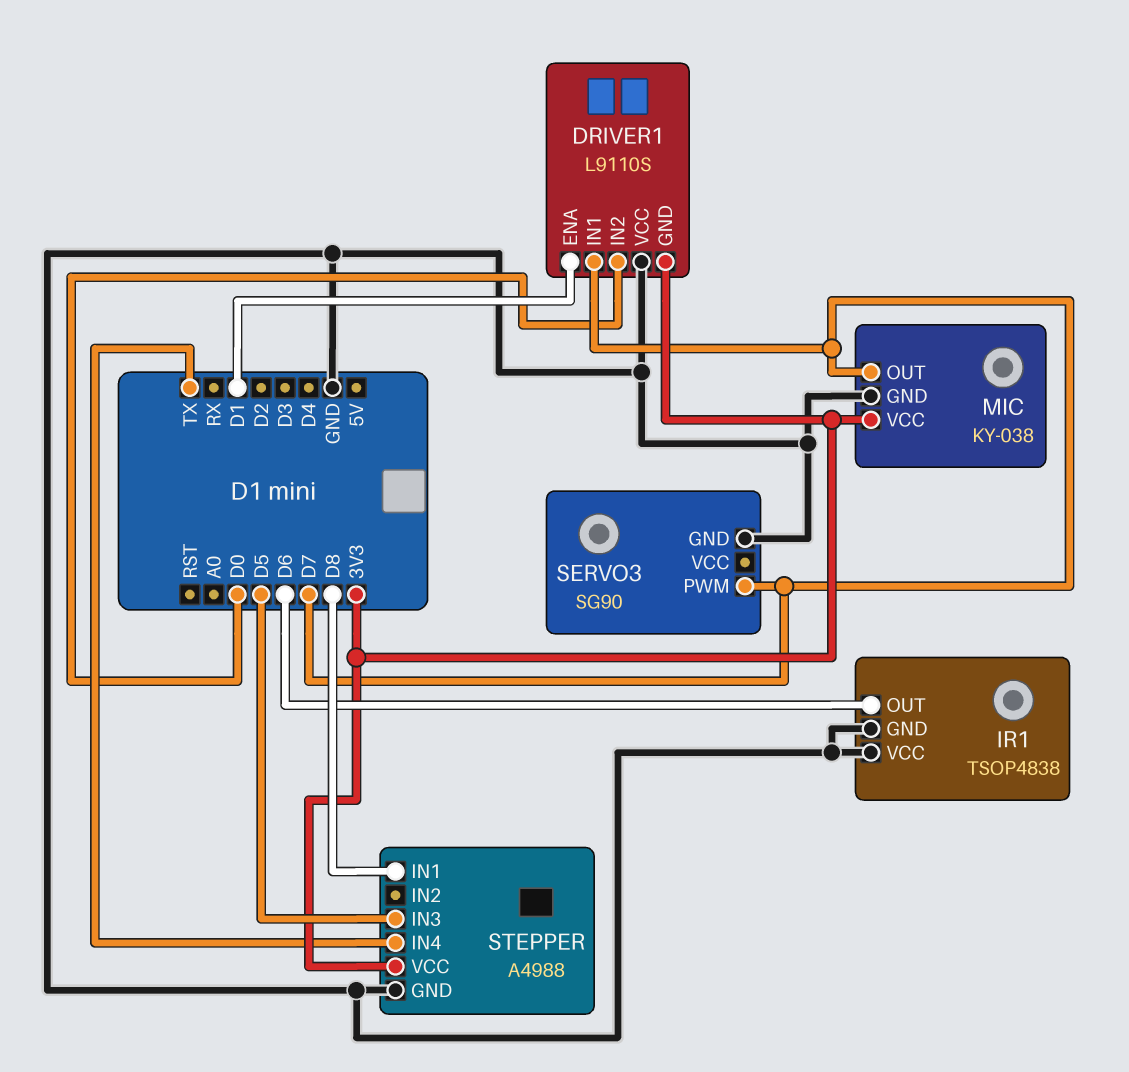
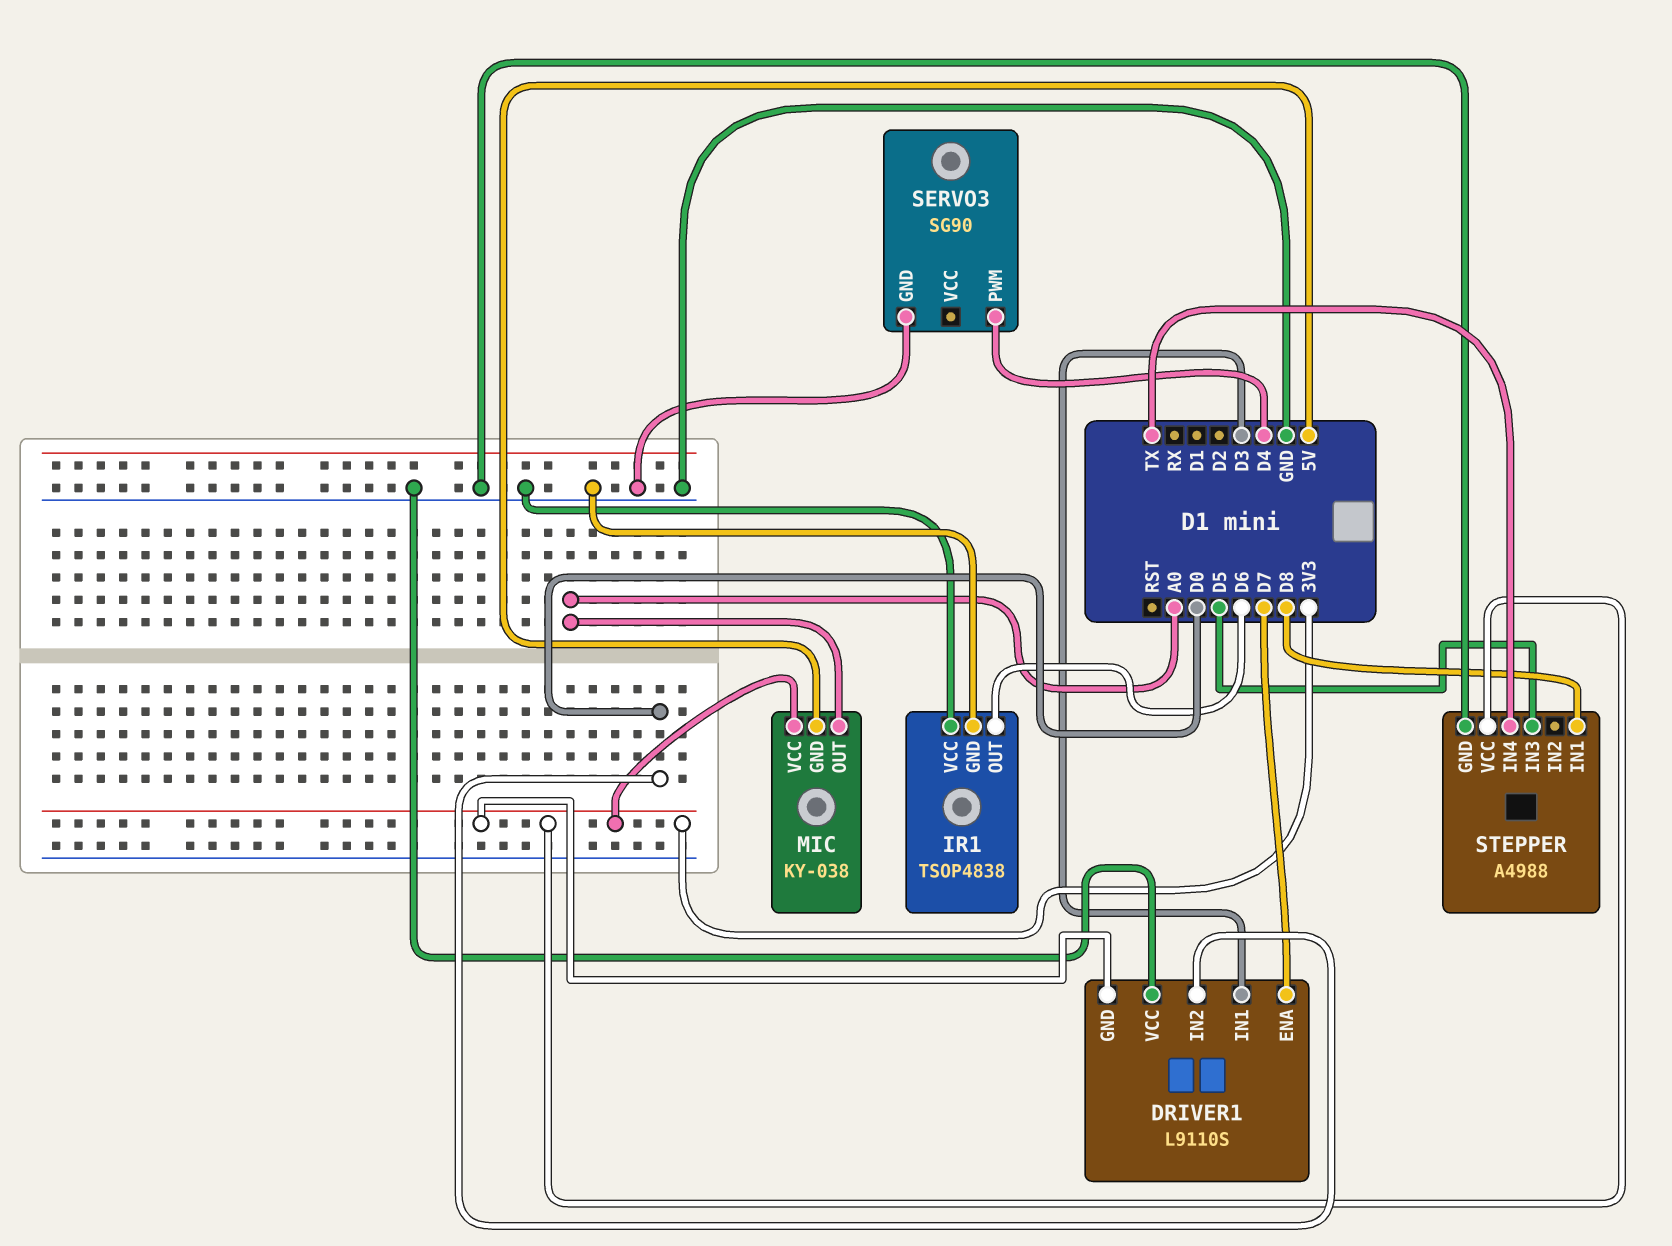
DRIVER1 pin ENA: D1 -> D7
DRIVER1 pin IN1: D7 -> D3
MIC pin GND: GND -> 5V
MIC pin OUT: D7 -> A0
SERVO3 pin PWM: D7 -> D4

